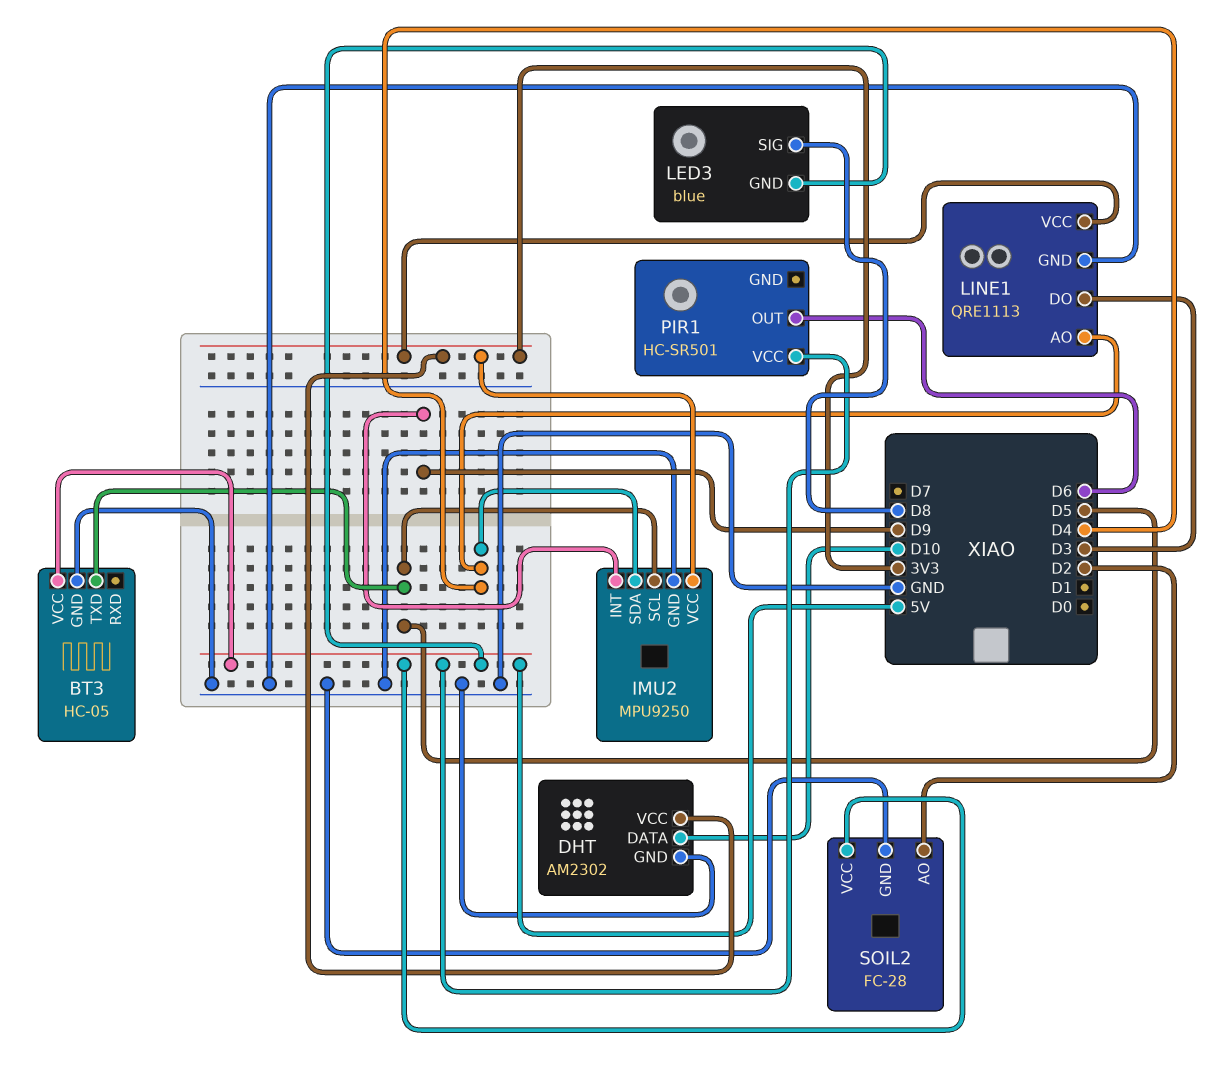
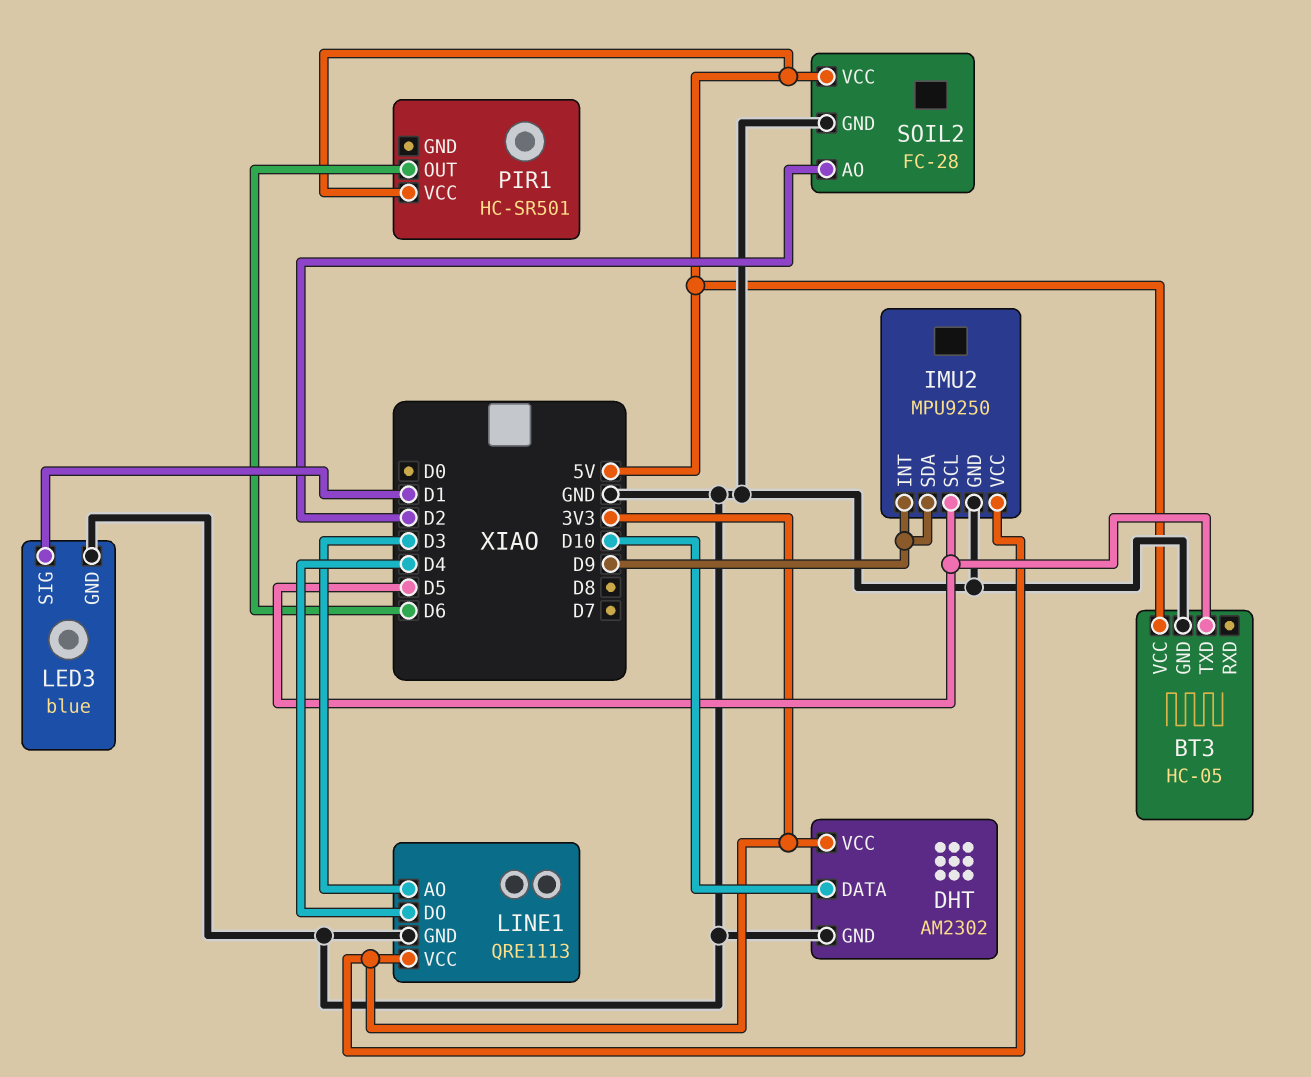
IMU2 pin SDA: D4 -> D9
LED3 pin GND: 5V -> GND
LED3 pin SIG: D8 -> D1
LINE1 pin AO: D4 -> D3
LINE1 pin DO: D3 -> D4

